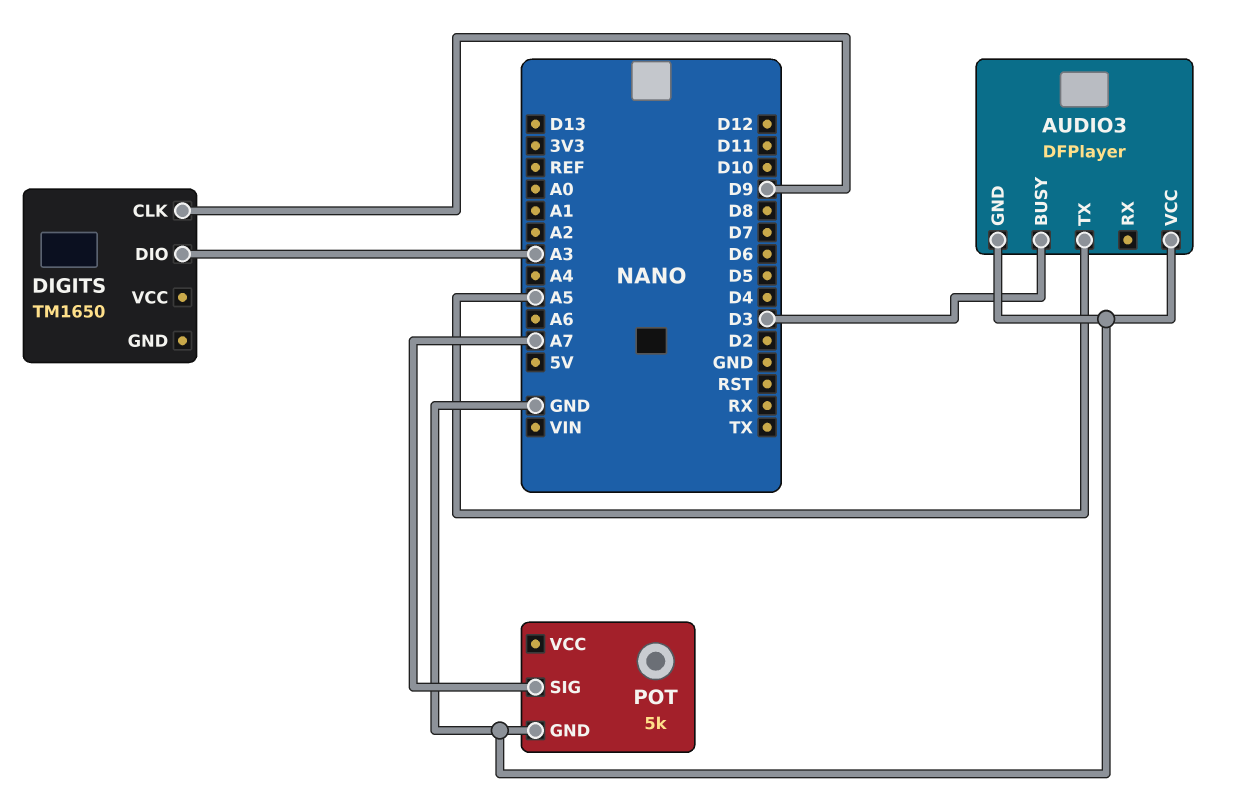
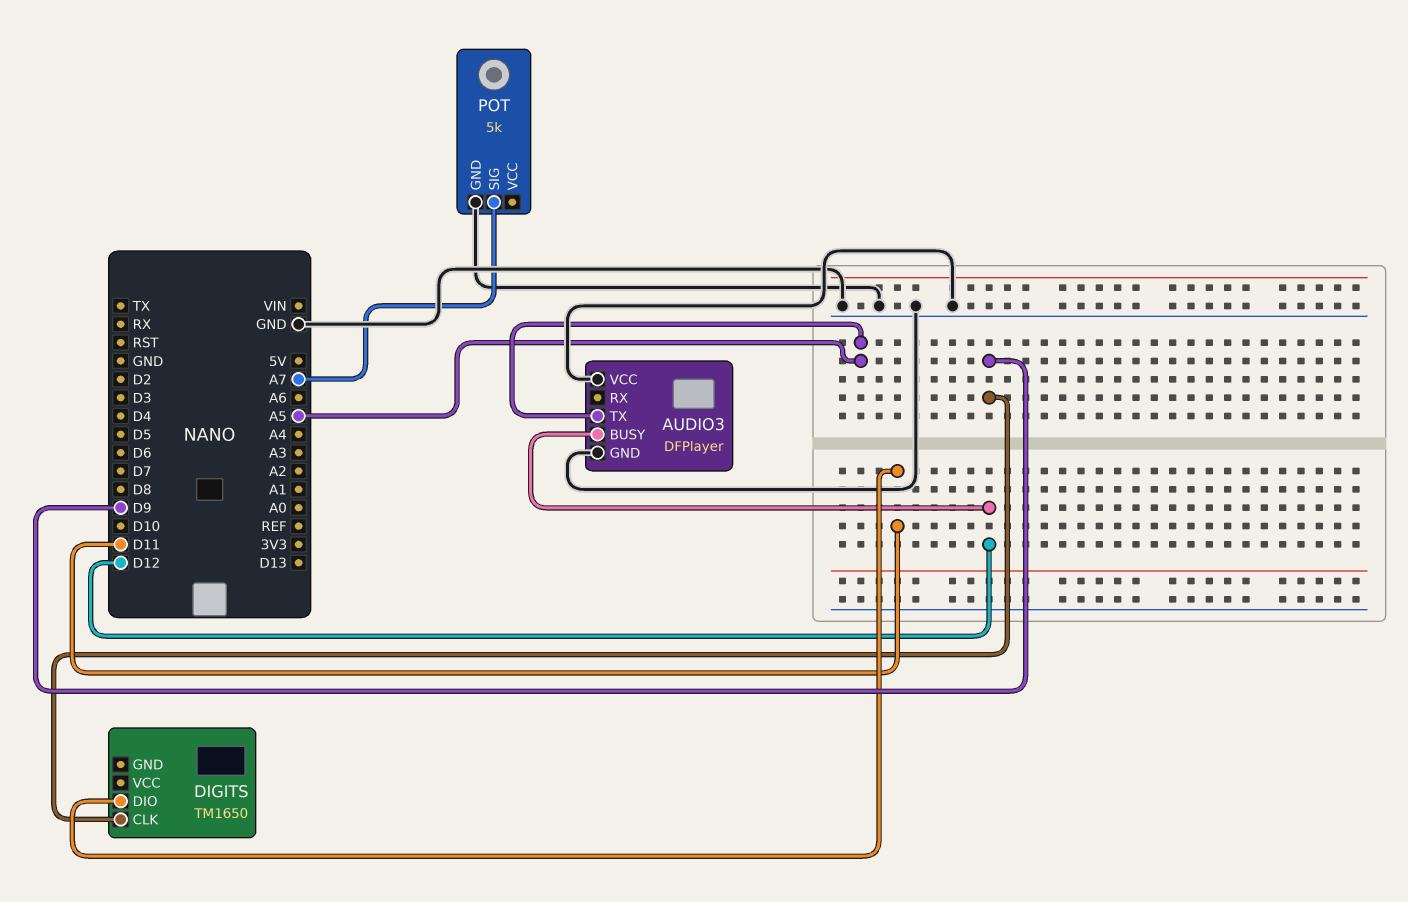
AUDIO3 pin BUSY: D3 -> D12
DIGITS pin DIO: A3 -> D11

